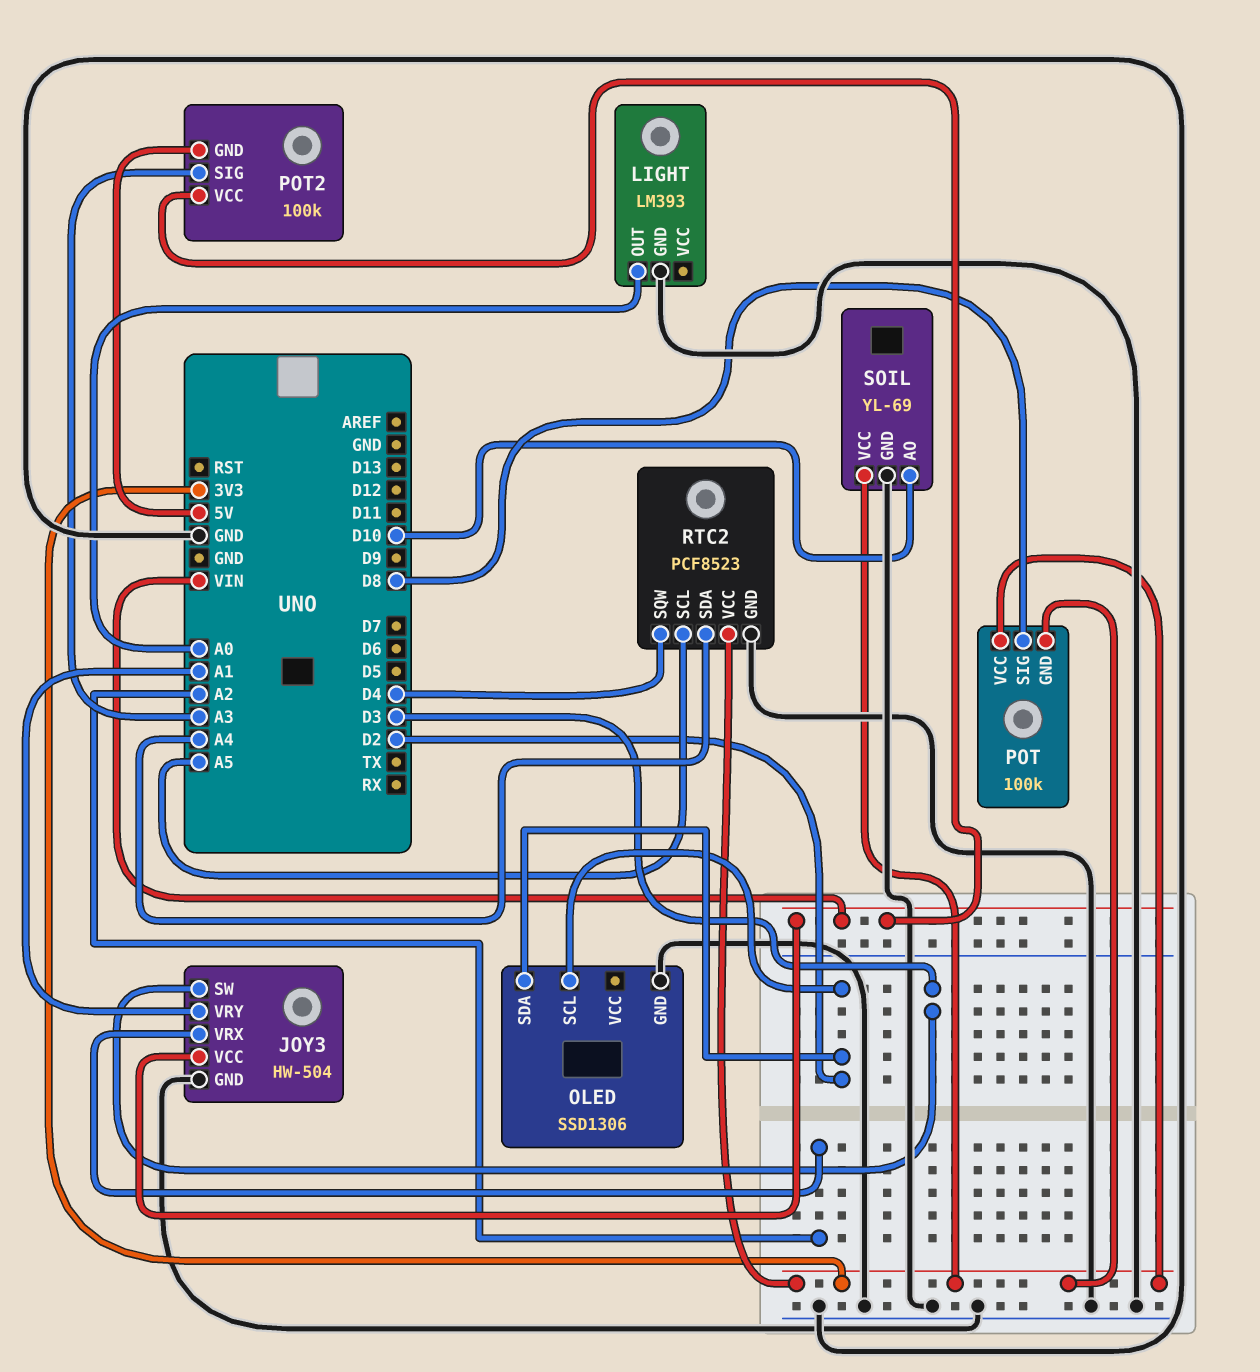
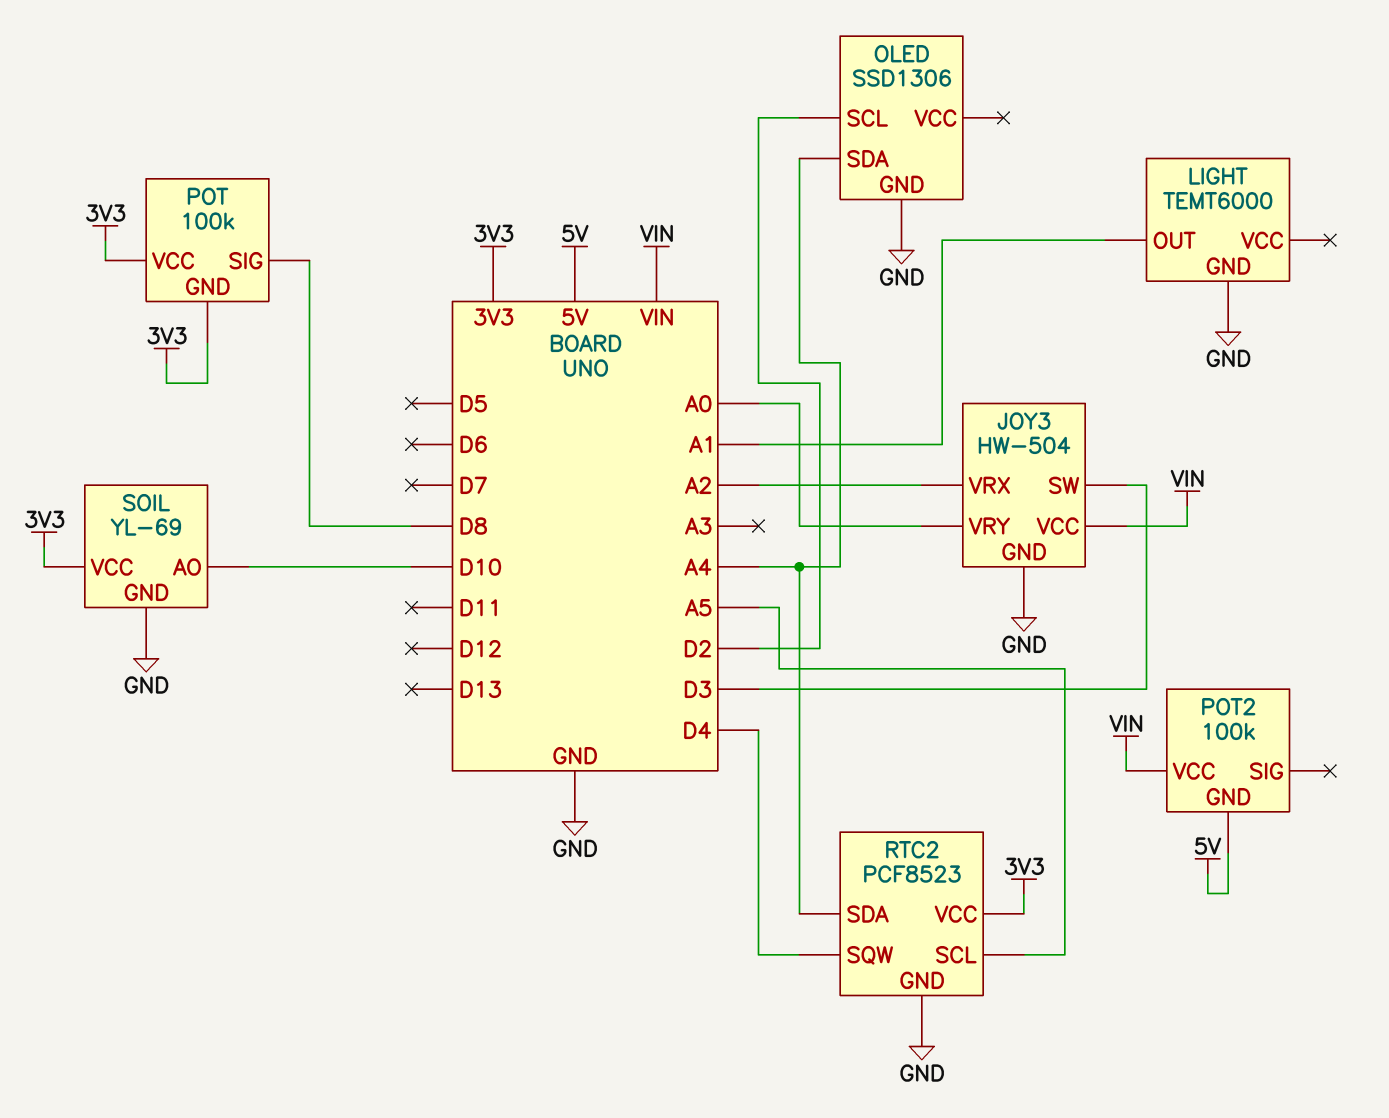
JOY3 pin VRY: A1 -> A0
LIGHT: LM393 -> TEMT6000
LIGHT pin OUT: A0 -> A1
OLED pin SDA: D2 -> A4
POT2 pin SIG: A3 -> none

